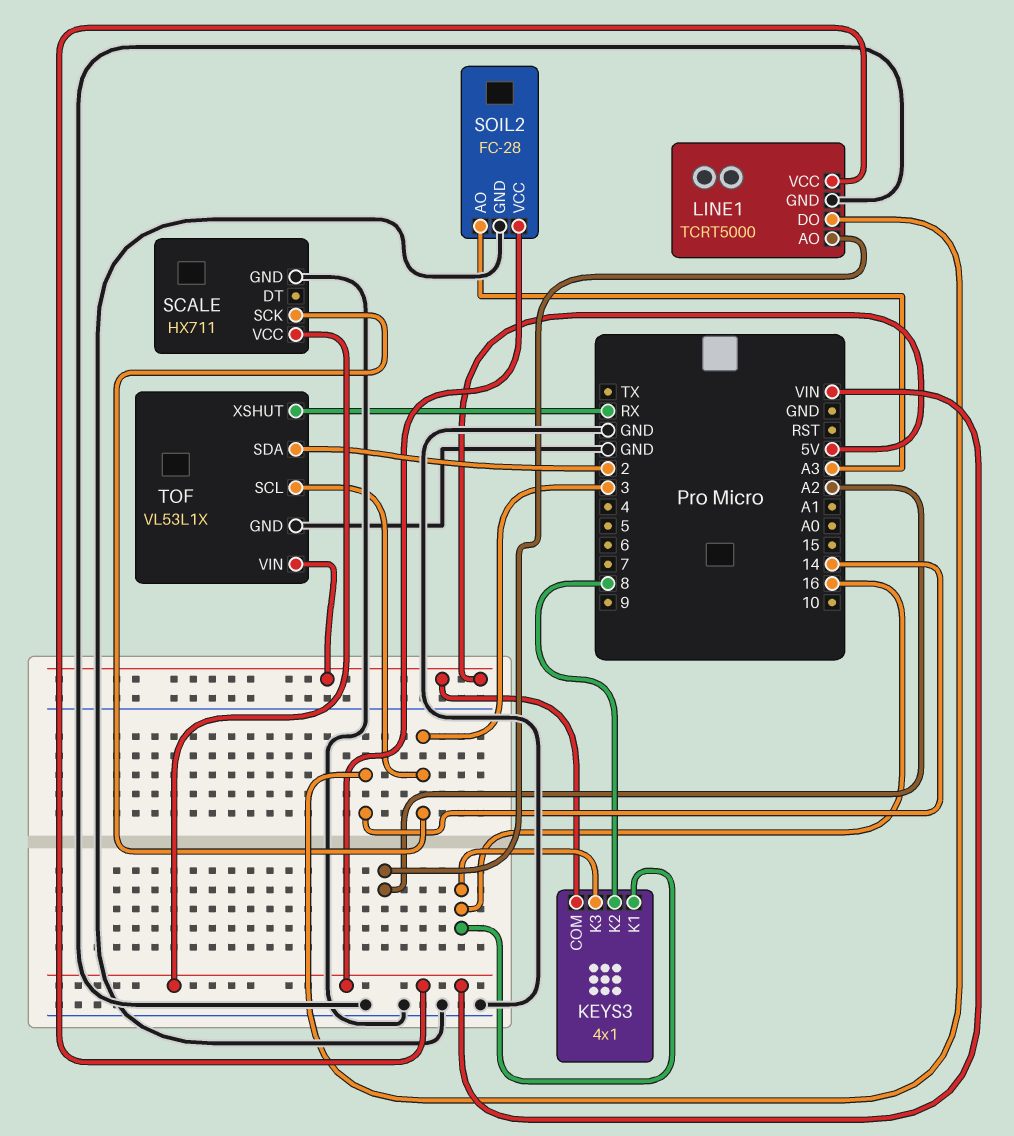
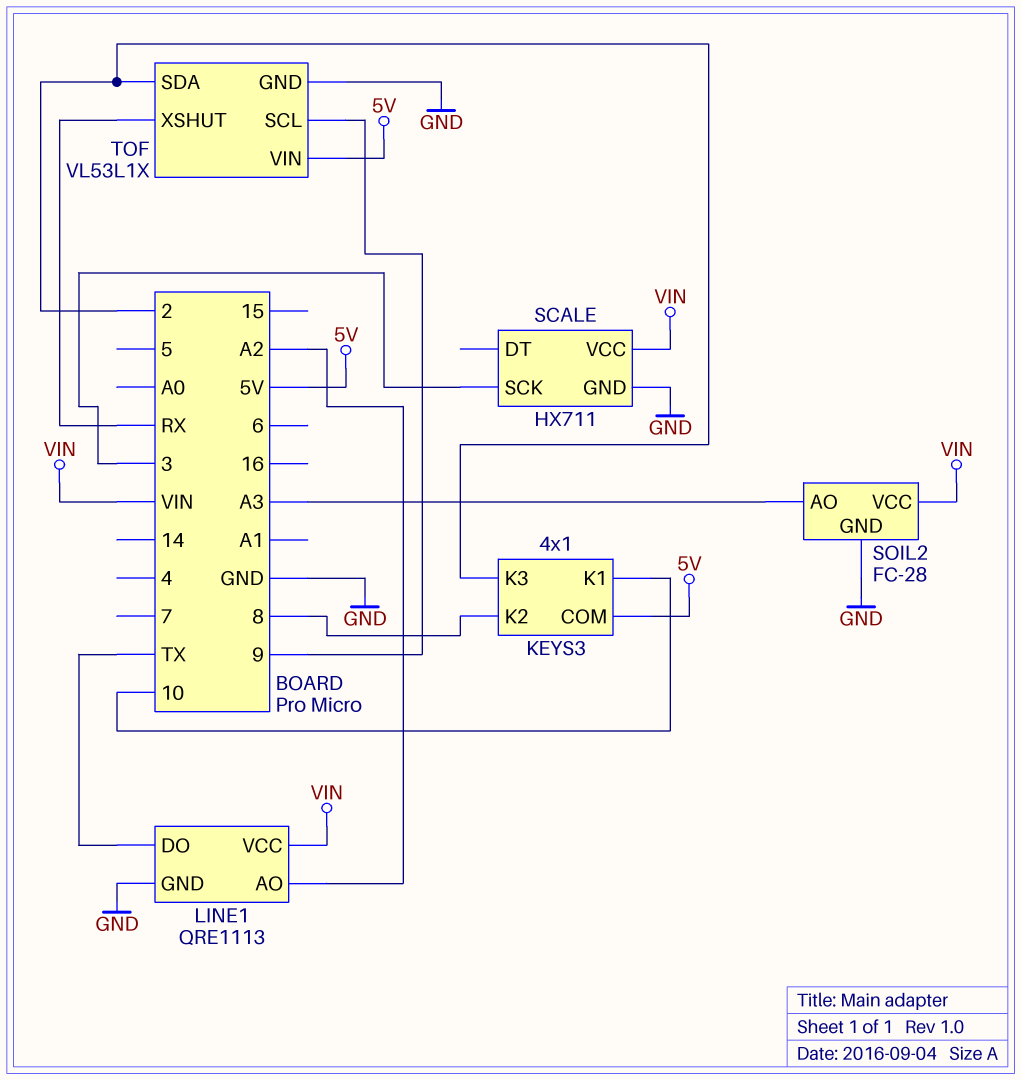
KEYS3 pin K1: 16 -> 10
KEYS3 pin K3: 16 -> 2
LINE1: TCRT5000 -> QRE1113
LINE1 pin DO: 14 -> TX
TOF pin SCL: 3 -> 9

